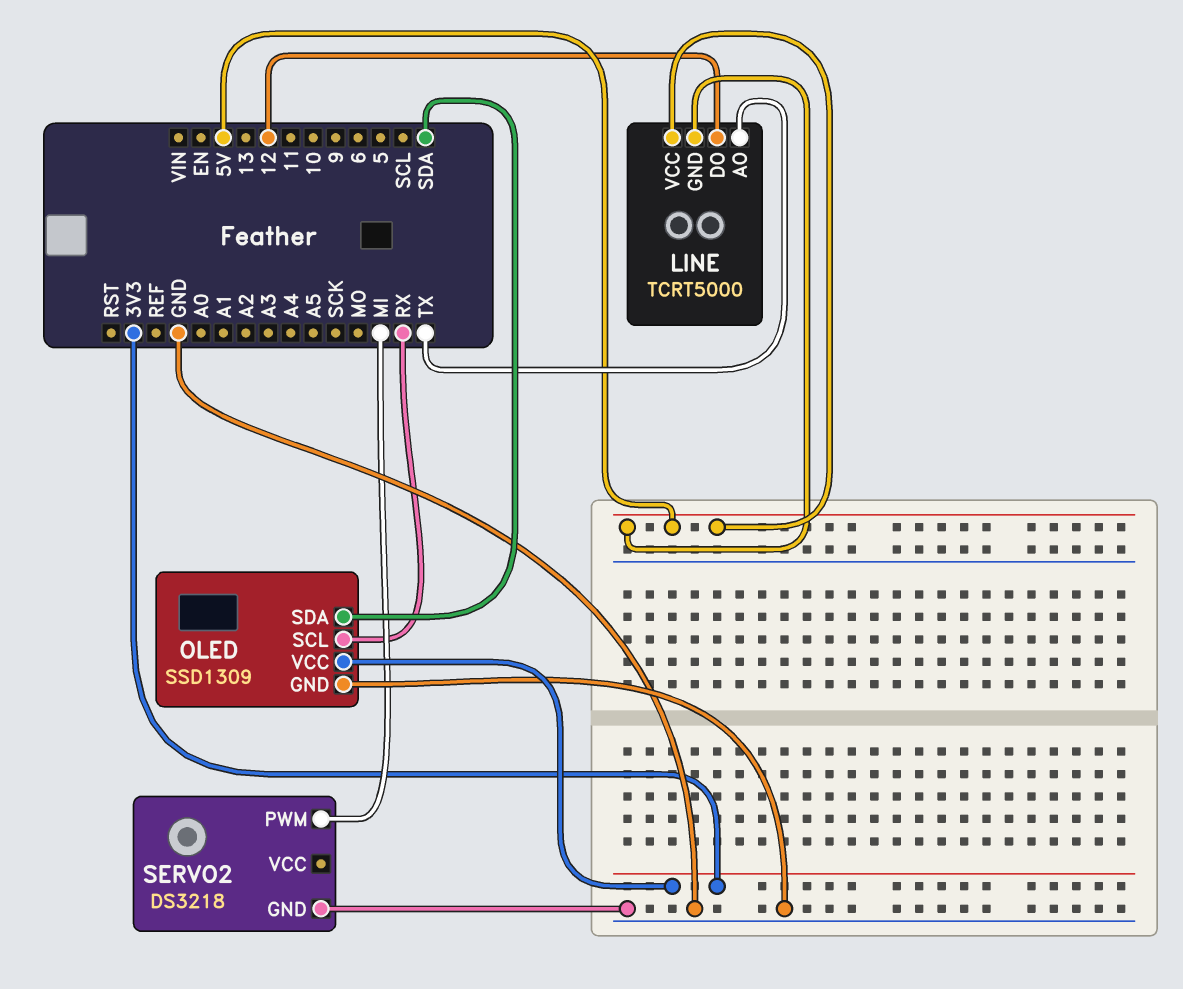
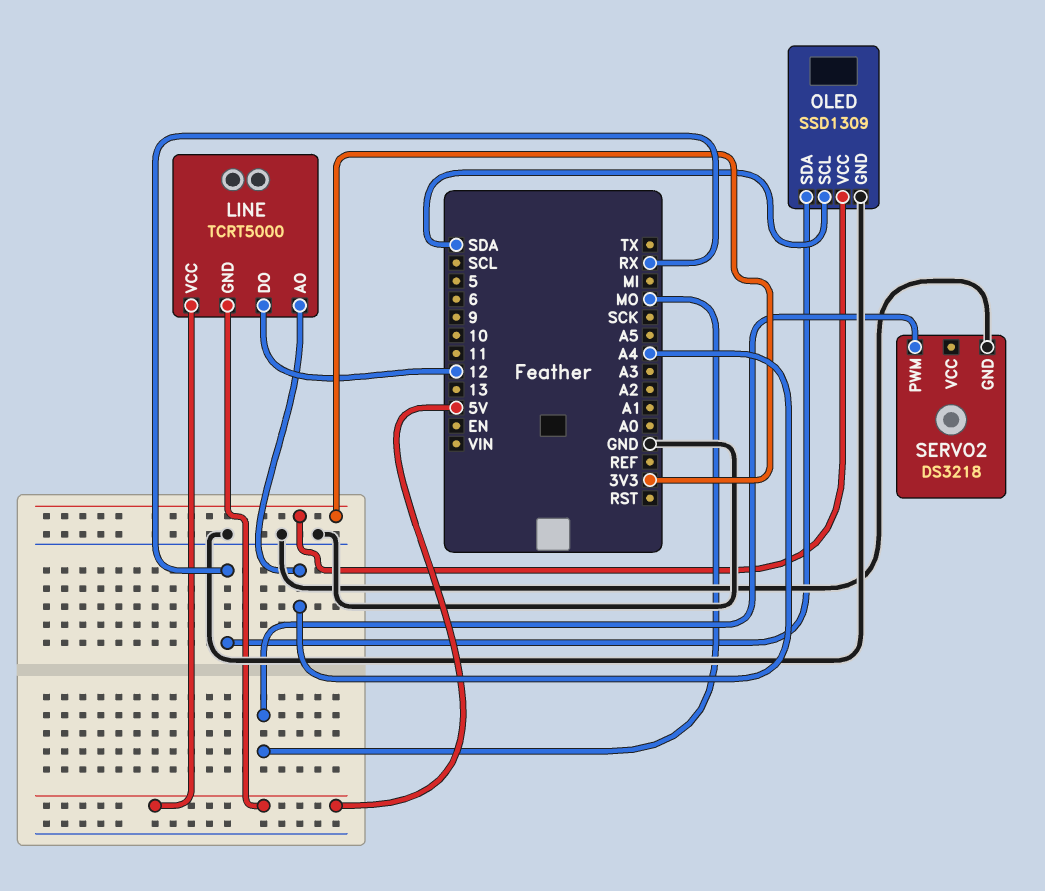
LINE pin AO: TX -> A4
OLED pin SCL: RX -> SDA
OLED pin SDA: SDA -> RX
SERVO2 pin PWM: MI -> MO

